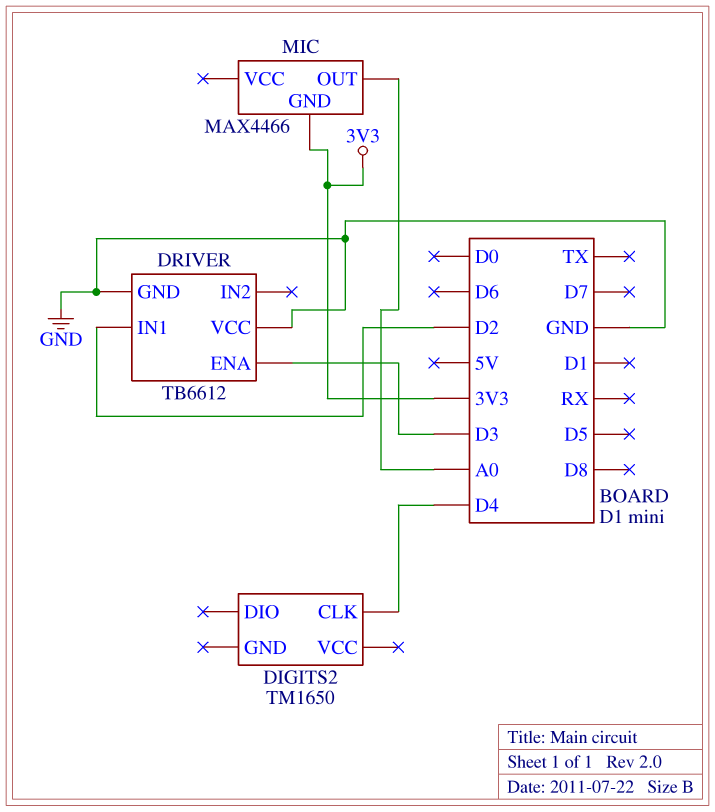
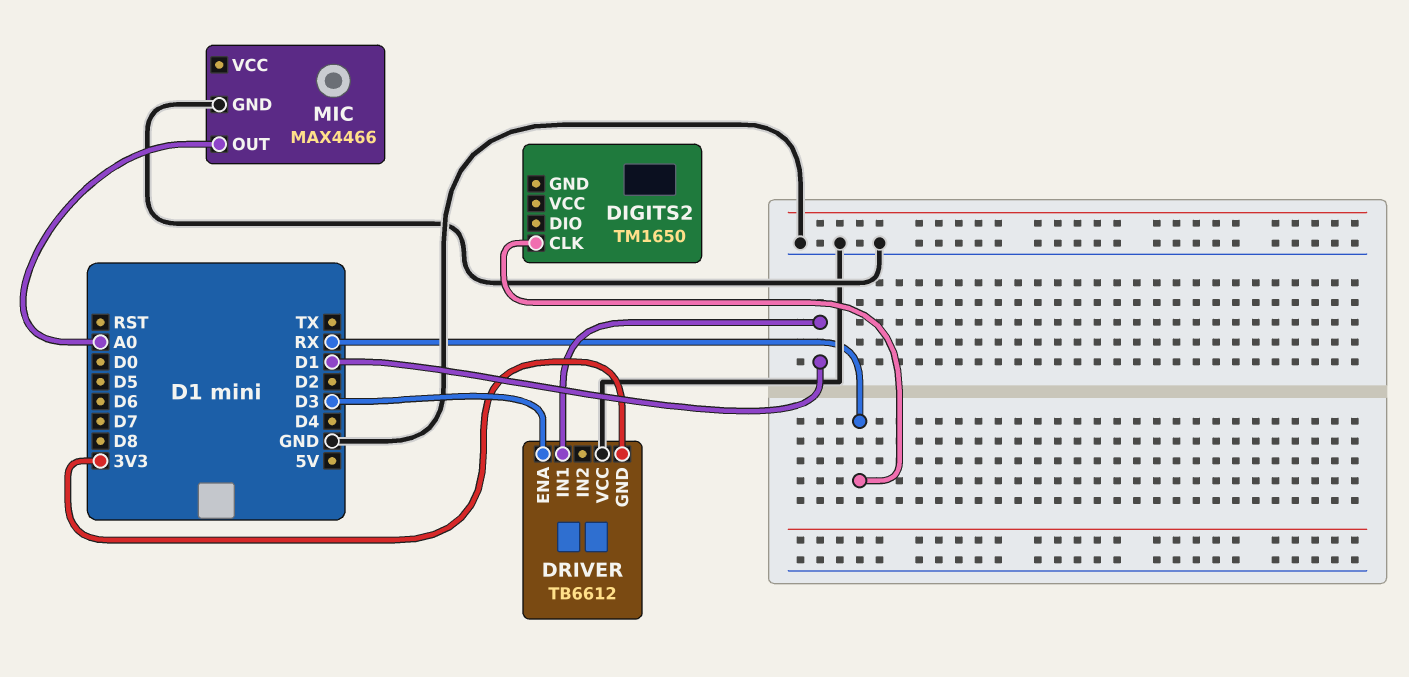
DIGITS2 pin CLK: D4 -> RX
DRIVER pin GND: GND -> 3V3
DRIVER pin IN1: D2 -> D1
MIC pin GND: 3V3 -> GND

